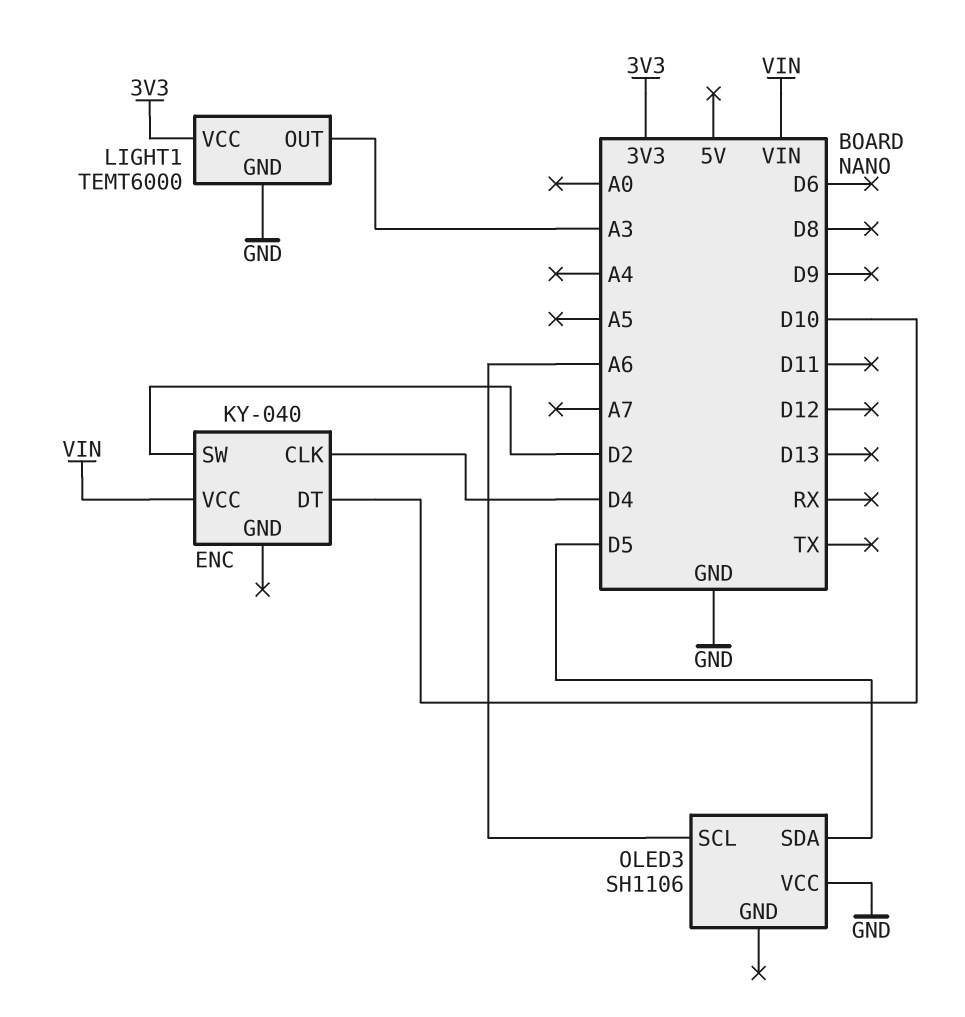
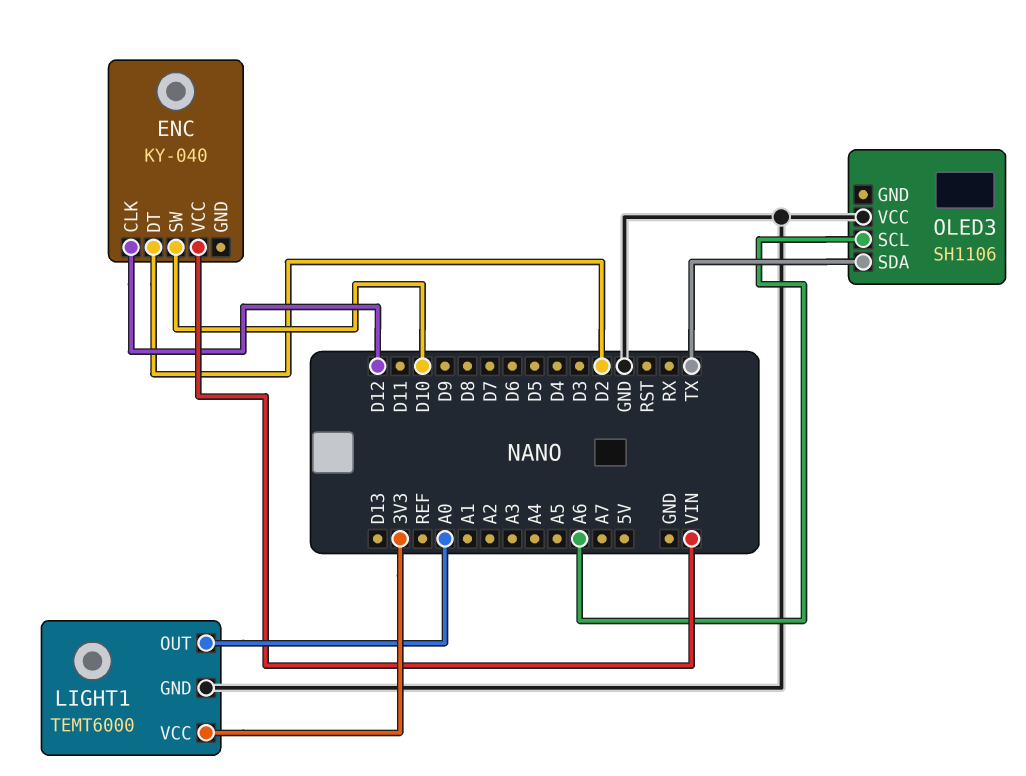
ENC pin CLK: D4 -> D12
ENC pin DT: D10 -> D2
ENC pin SW: D2 -> D10
LIGHT1 pin OUT: A3 -> A0
OLED3 pin SDA: D5 -> TX

